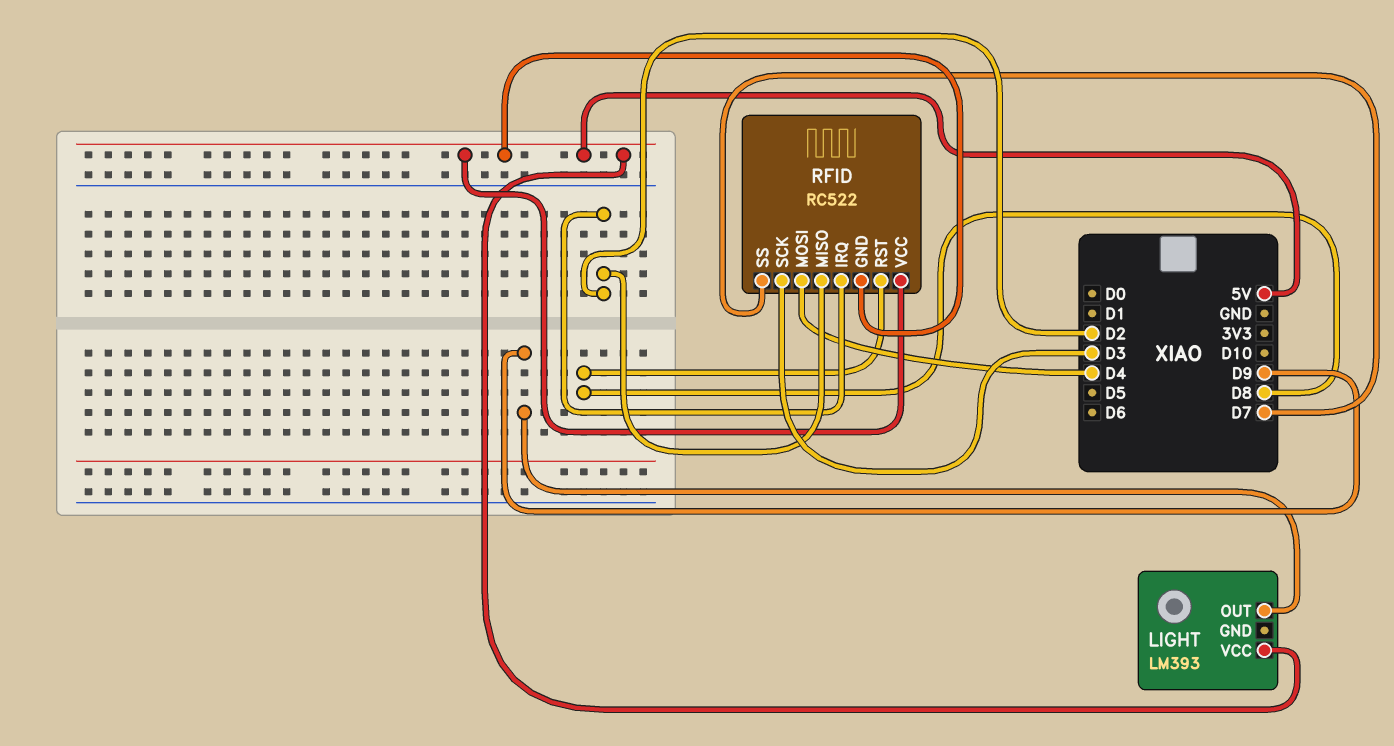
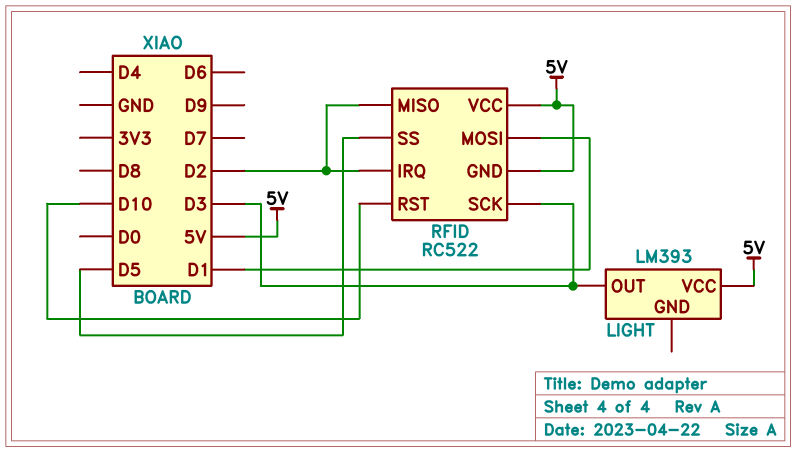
LIGHT pin OUT: D9 -> D3
RFID pin MOSI: D4 -> D1
RFID pin RST: D8 -> D10
RFID pin SS: D7 -> D5

